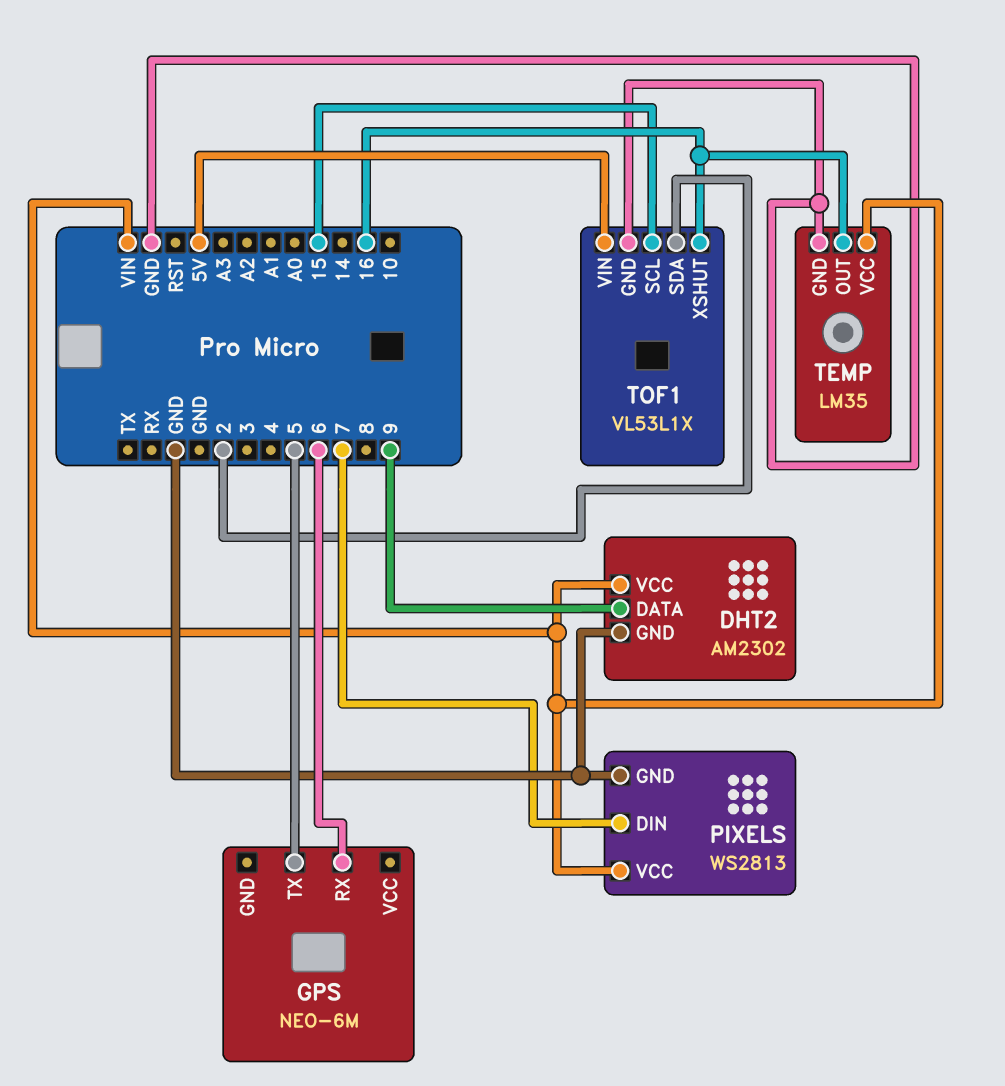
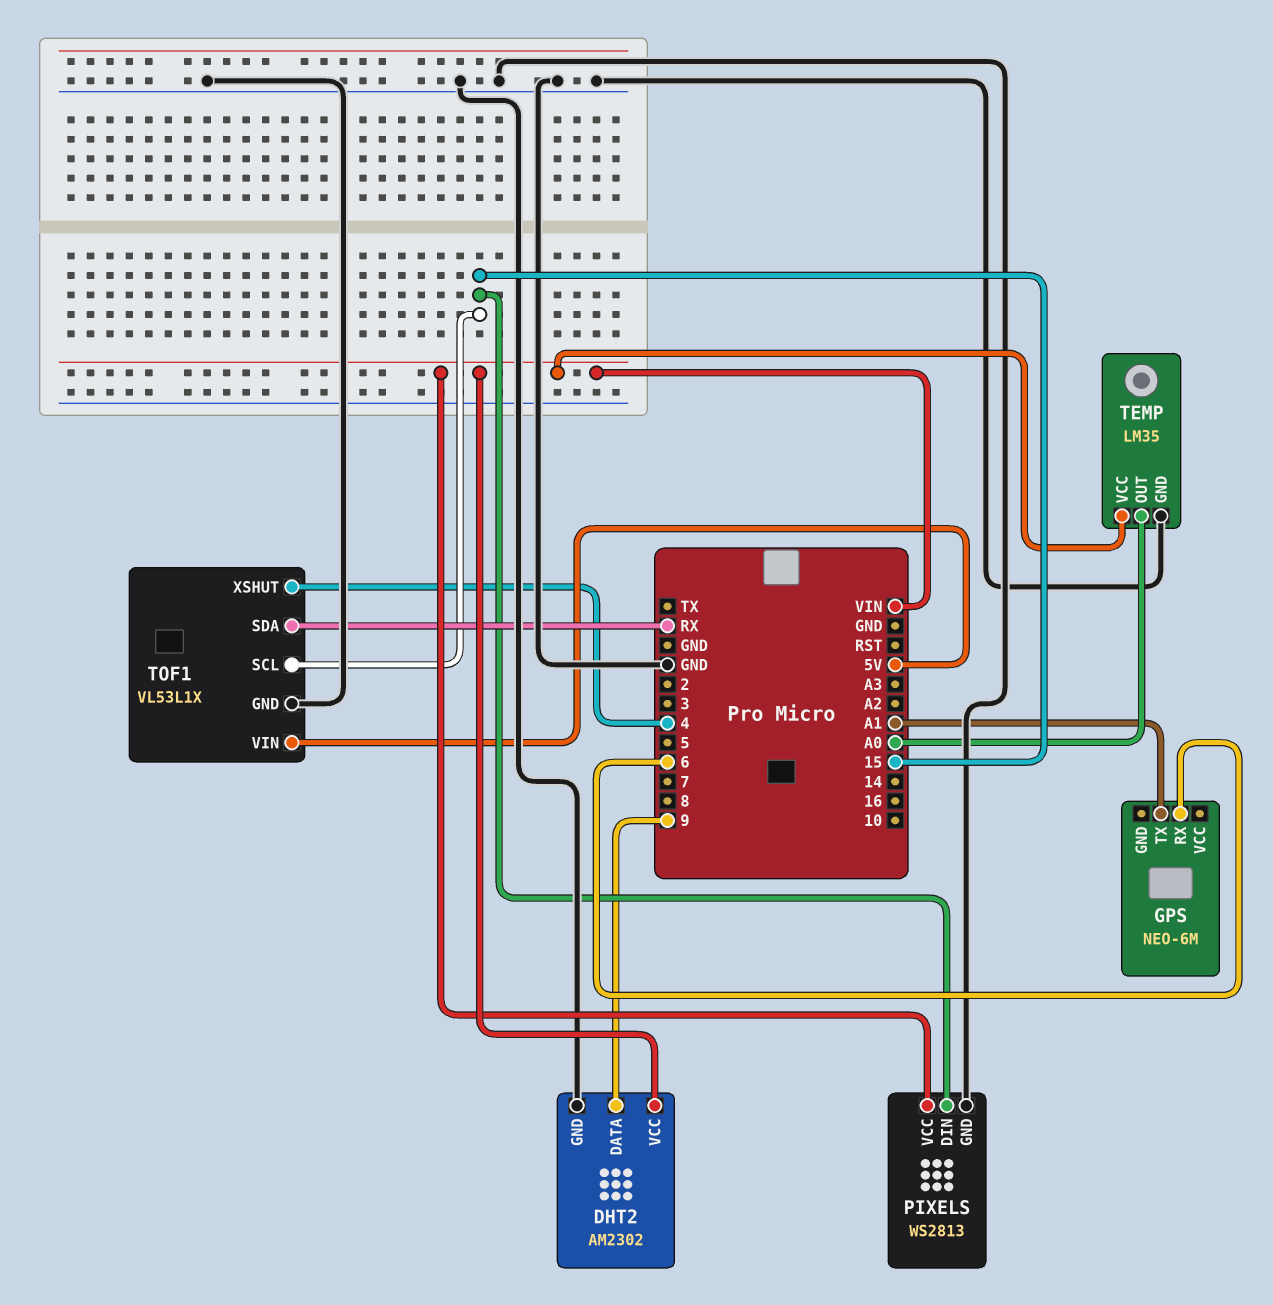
GPS pin TX: 5 -> A1
PIXELS pin DIN: 7 -> 15
TEMP pin OUT: 16 -> A0
TOF1 pin SDA: 2 -> RX
TOF1 pin XSHUT: 16 -> 4

